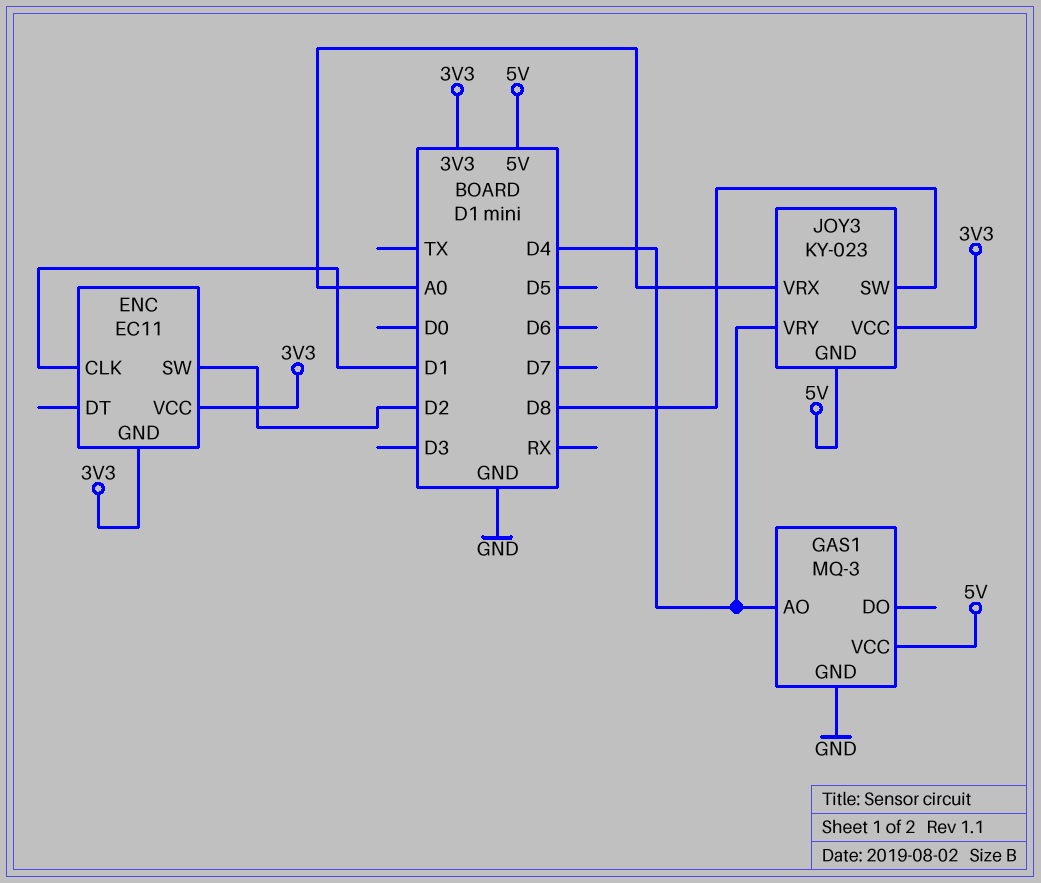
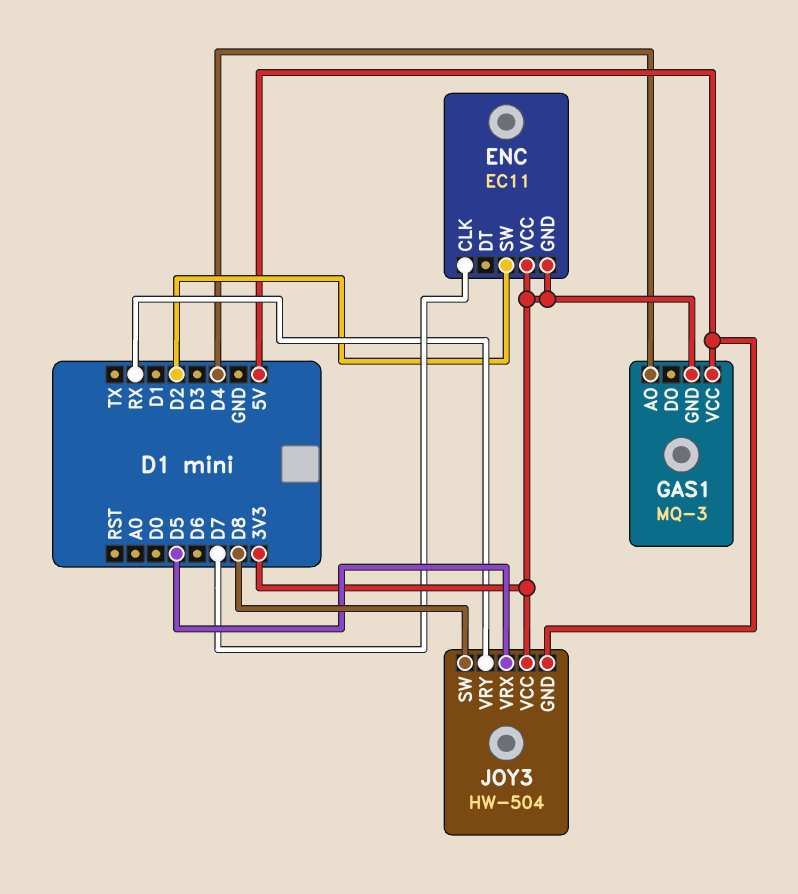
ENC pin CLK: D1 -> D7
GAS1 pin GND: GND -> 3V3
JOY3: KY-023 -> HW-504
JOY3 pin VRX: A0 -> D5
JOY3 pin VRY: D4 -> RX

